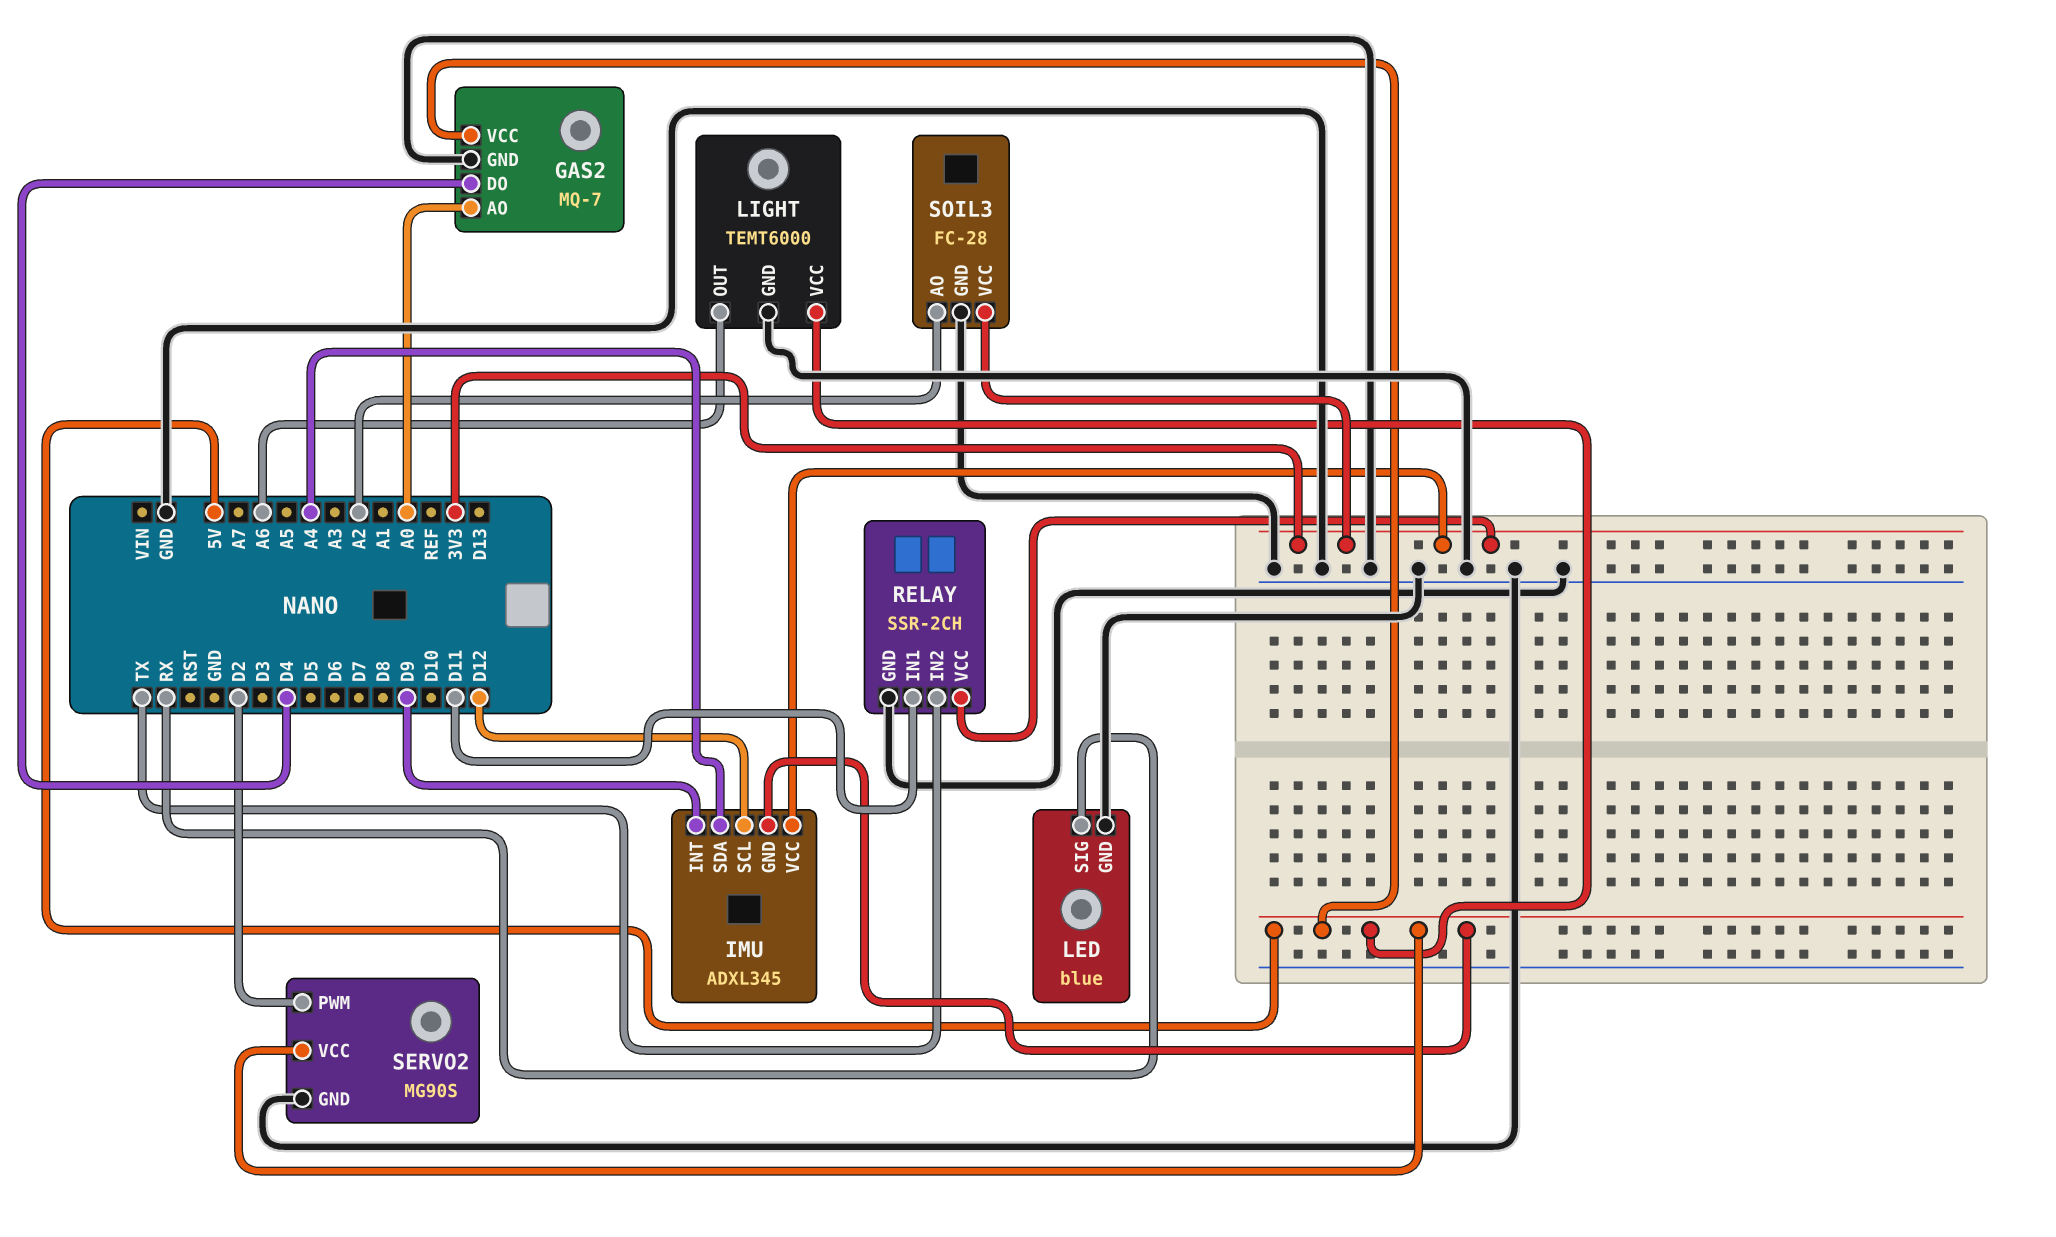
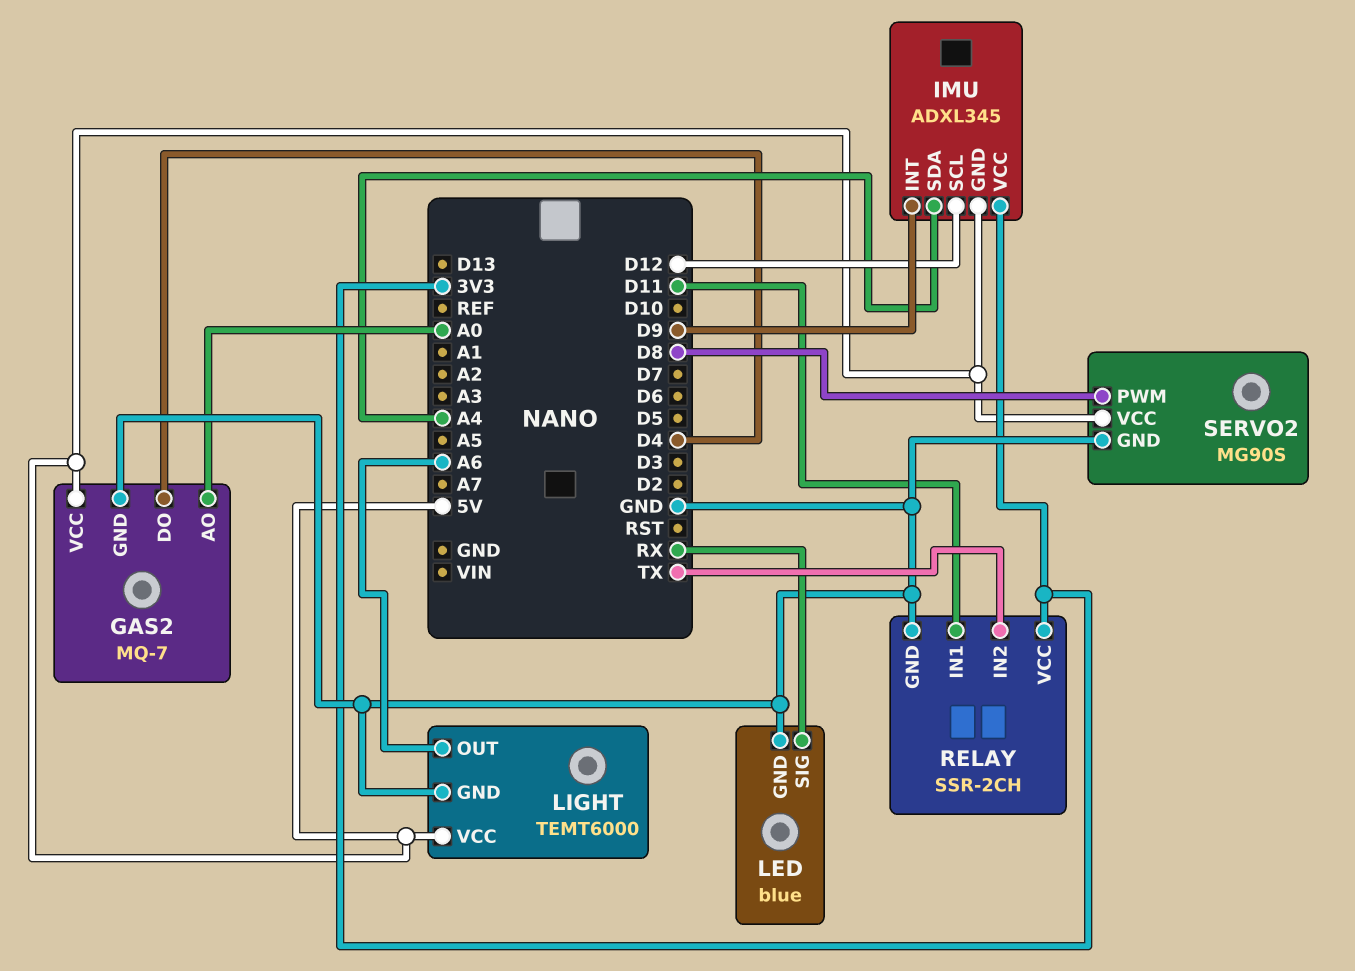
SERVO2 pin PWM: D2 -> D8
SOIL3: FC-28 -> none
SOIL3 pin AO: A2 -> none
SOIL3 pin GND: GND -> none
SOIL3 pin VCC: 3V3 -> none

